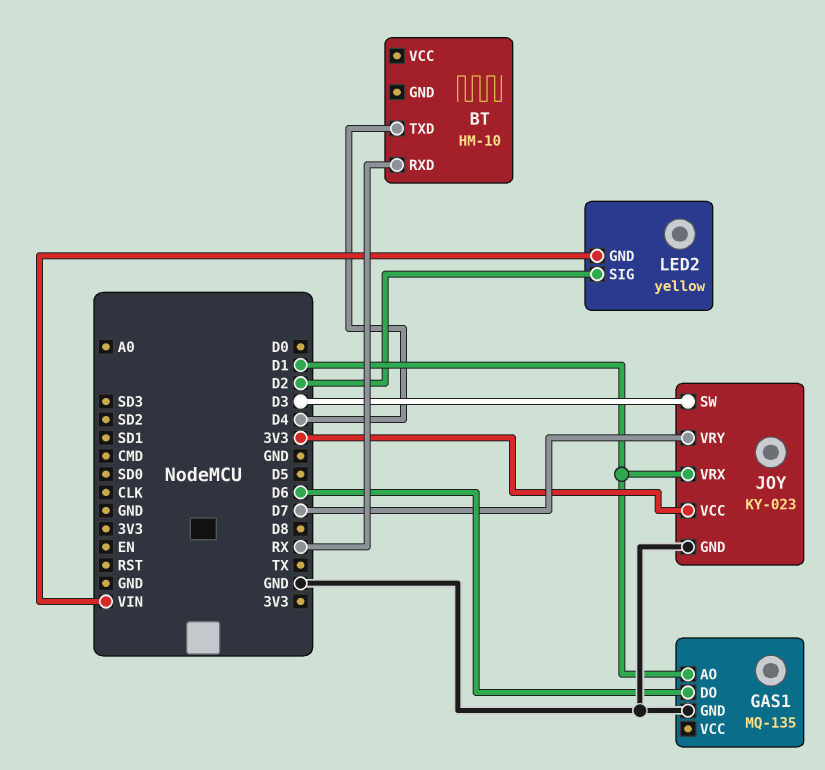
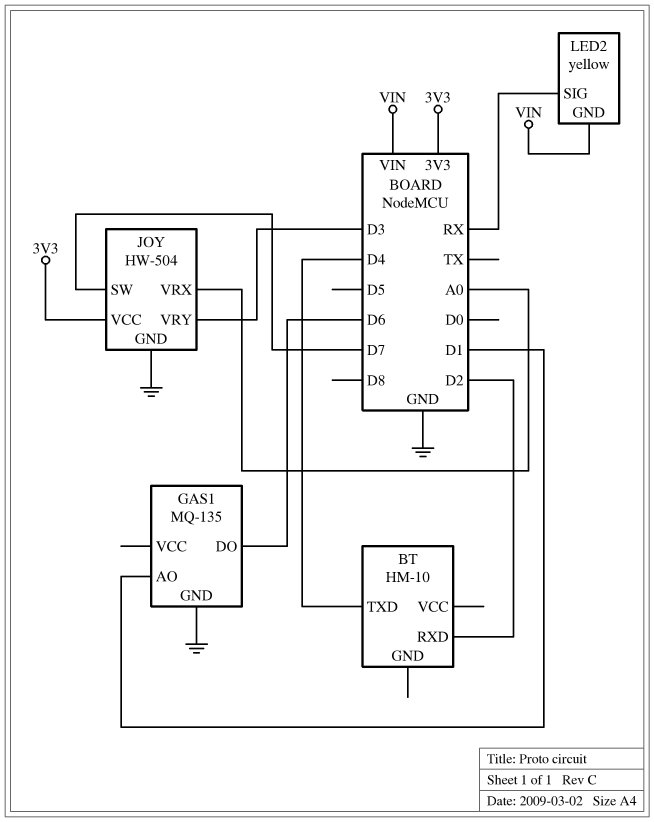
BT pin RXD: RX -> D2
JOY: KY-023 -> HW-504
JOY pin SW: D3 -> D7
JOY pin VRX: D1 -> A0
JOY pin VRY: D7 -> D3
LED2 pin SIG: D2 -> RX

